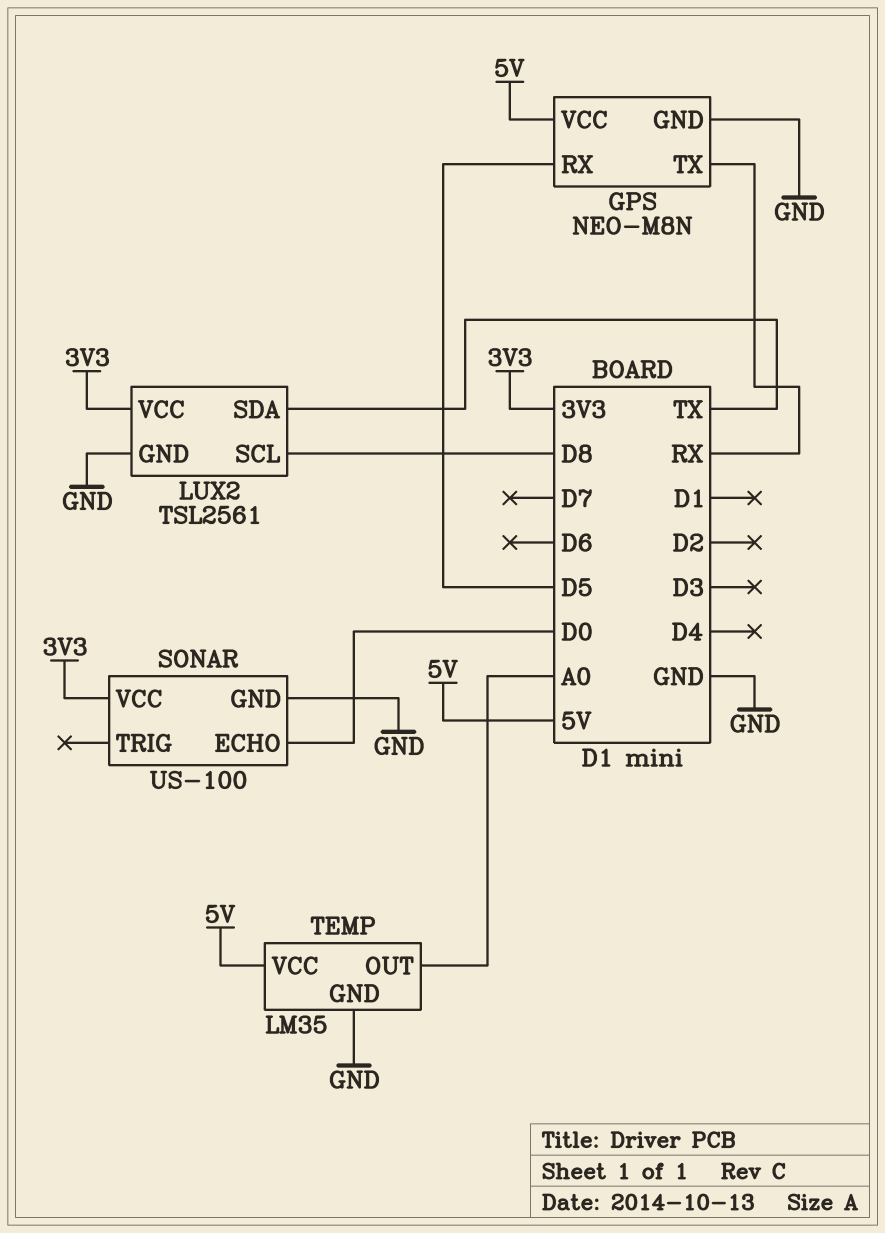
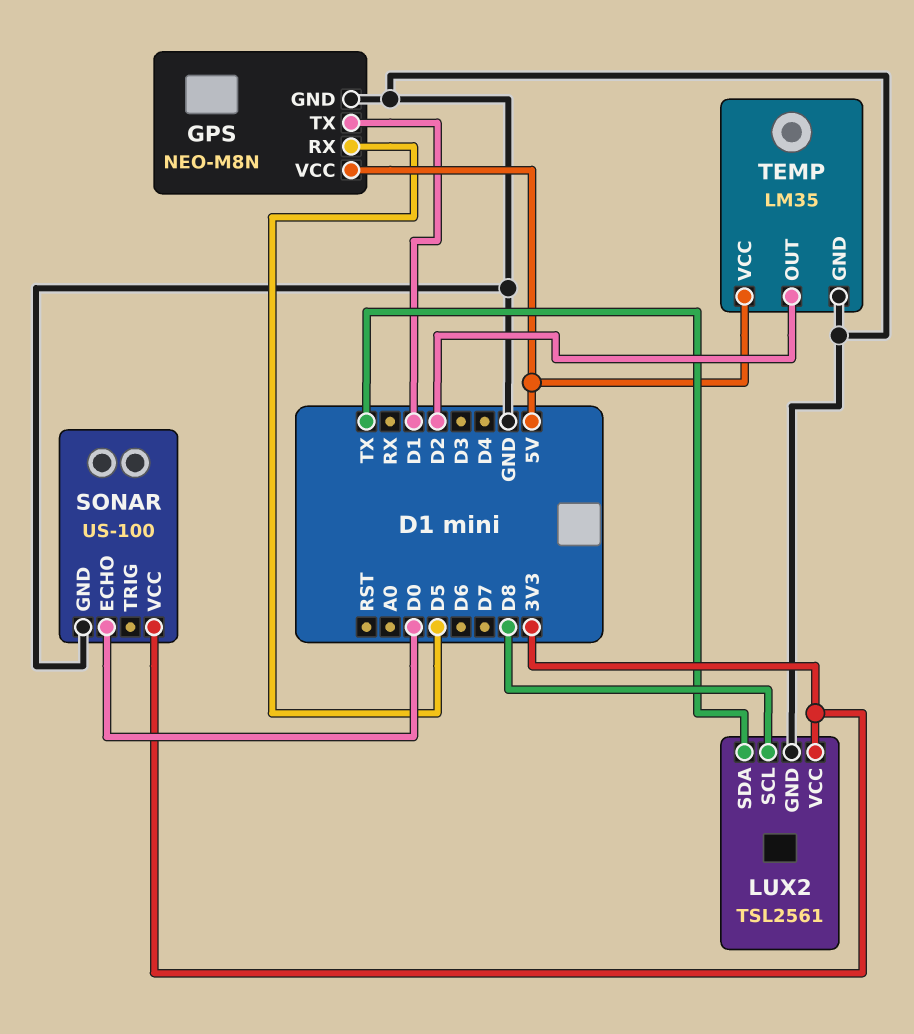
GPS pin TX: RX -> D1
TEMP pin OUT: A0 -> D2

